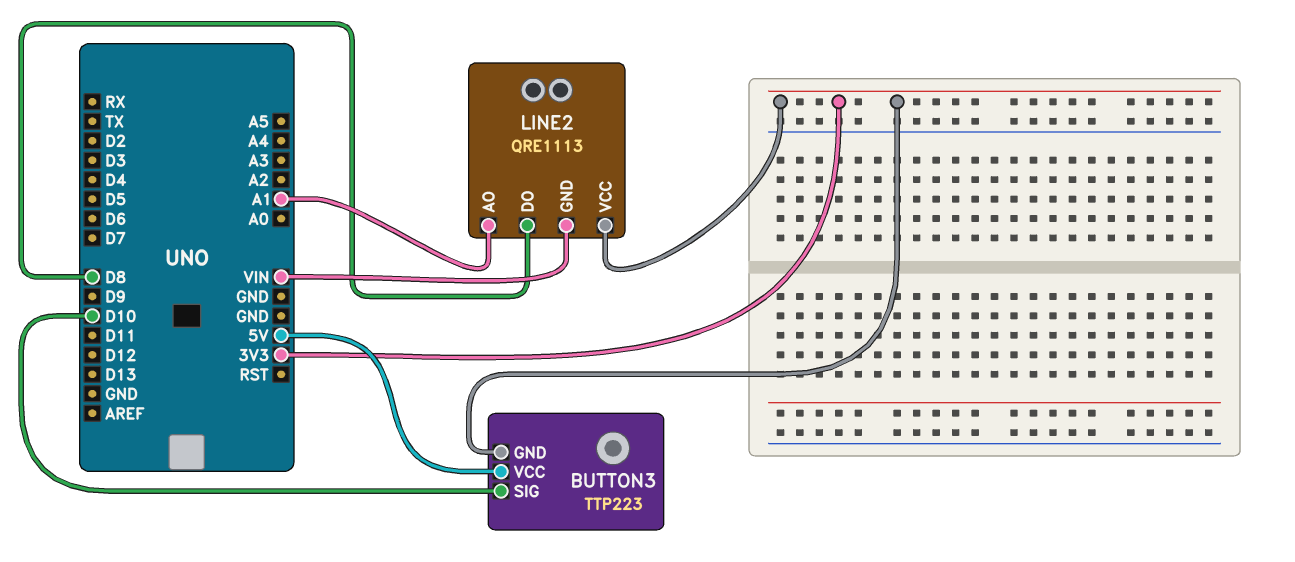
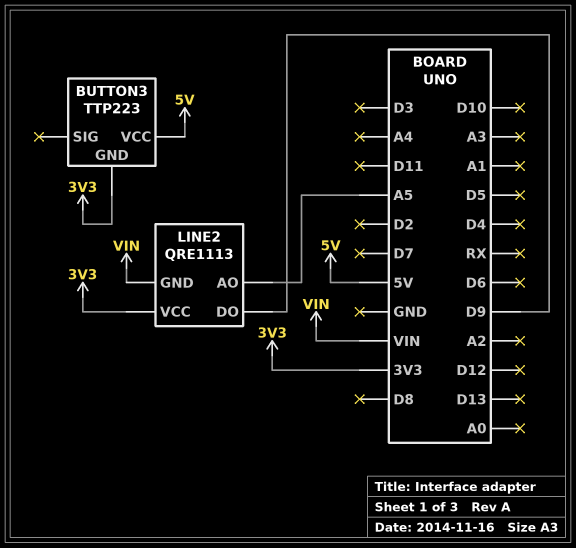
BUTTON3 pin SIG: D10 -> none
LINE2 pin AO: A1 -> A5
LINE2 pin DO: D8 -> D9

